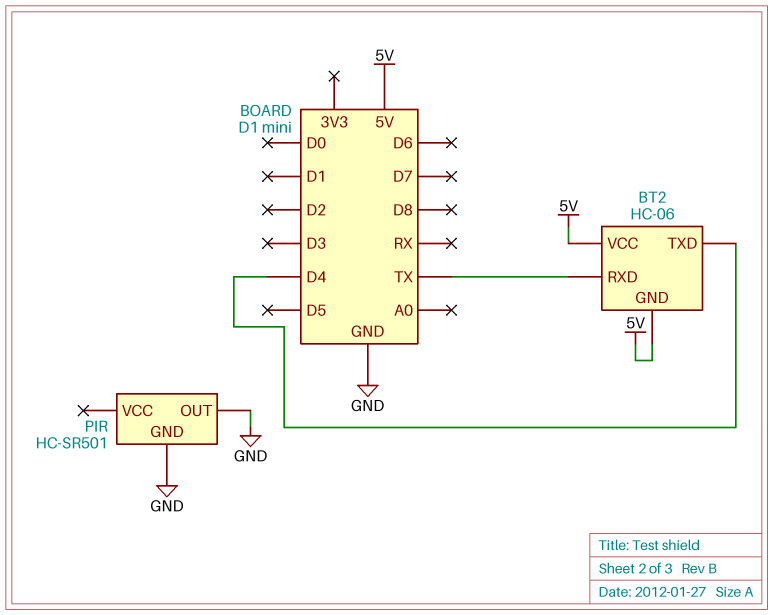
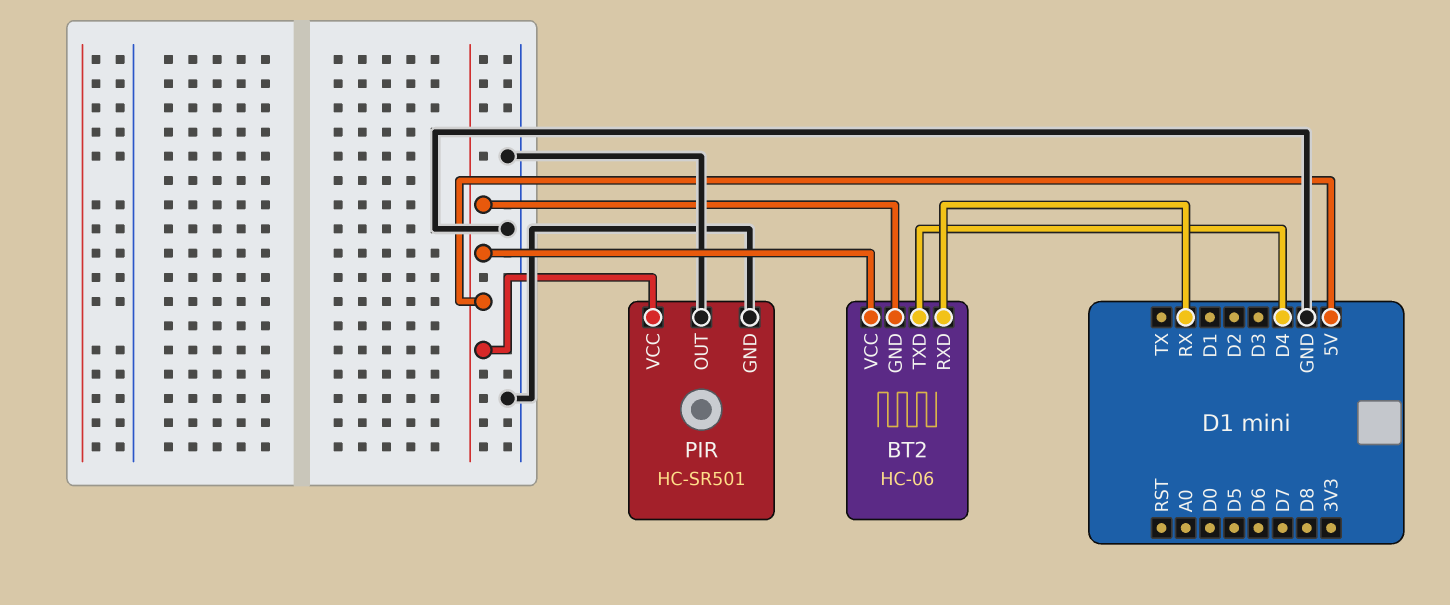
BT2 pin RXD: TX -> RX
PIR pin VCC: none -> 5V

